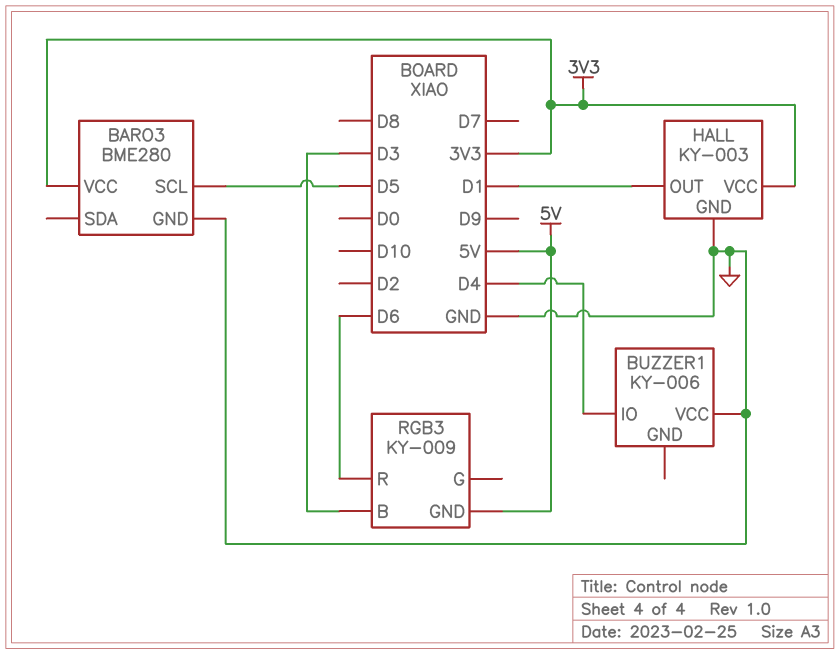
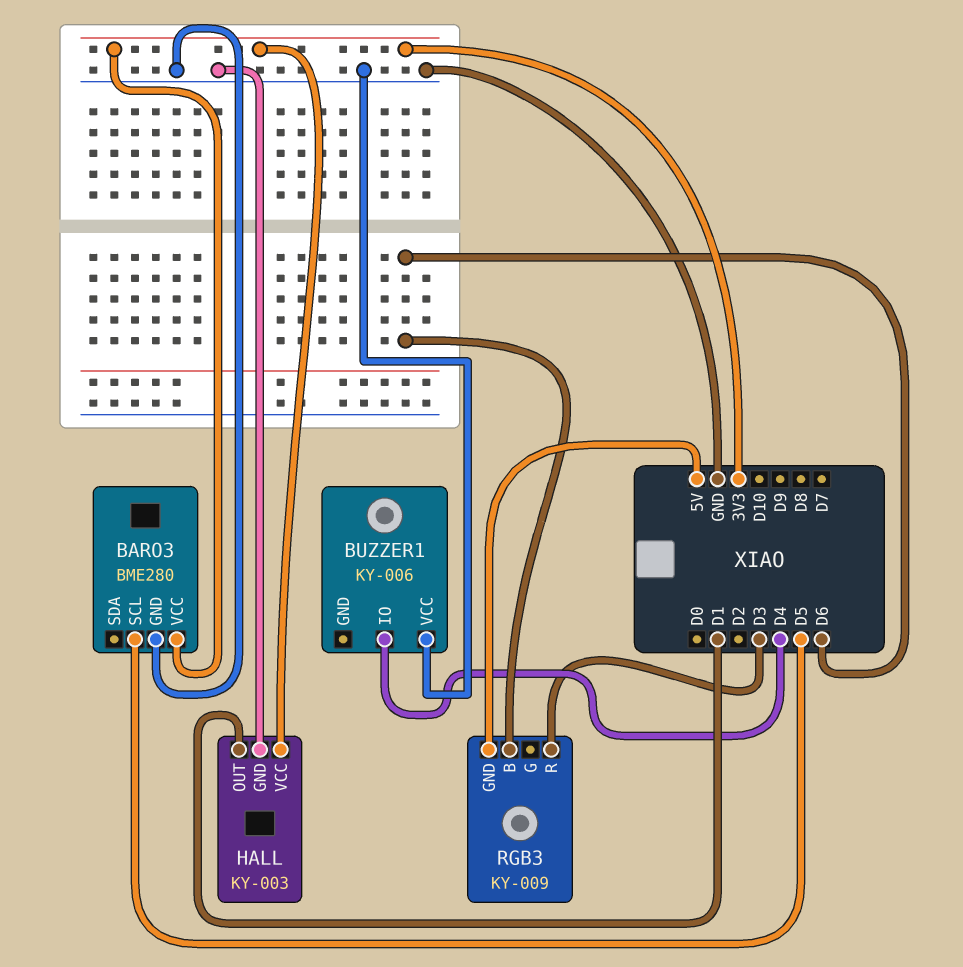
RGB3 pin B: D3 -> D6
RGB3 pin R: D6 -> D3

